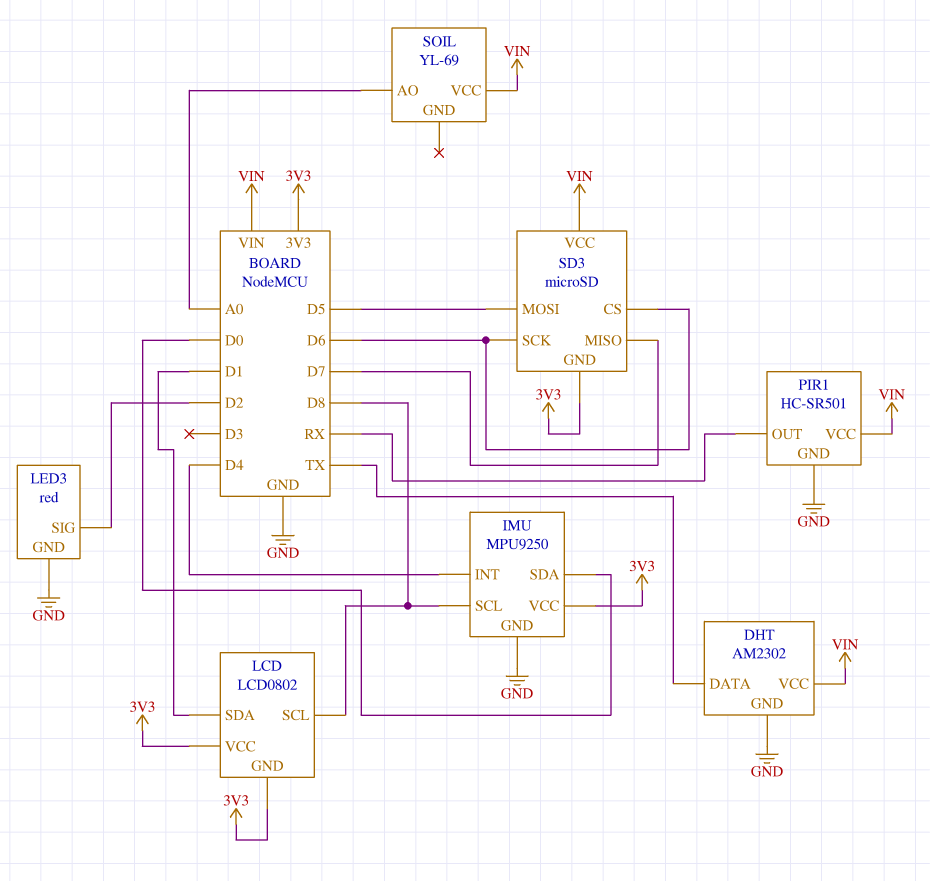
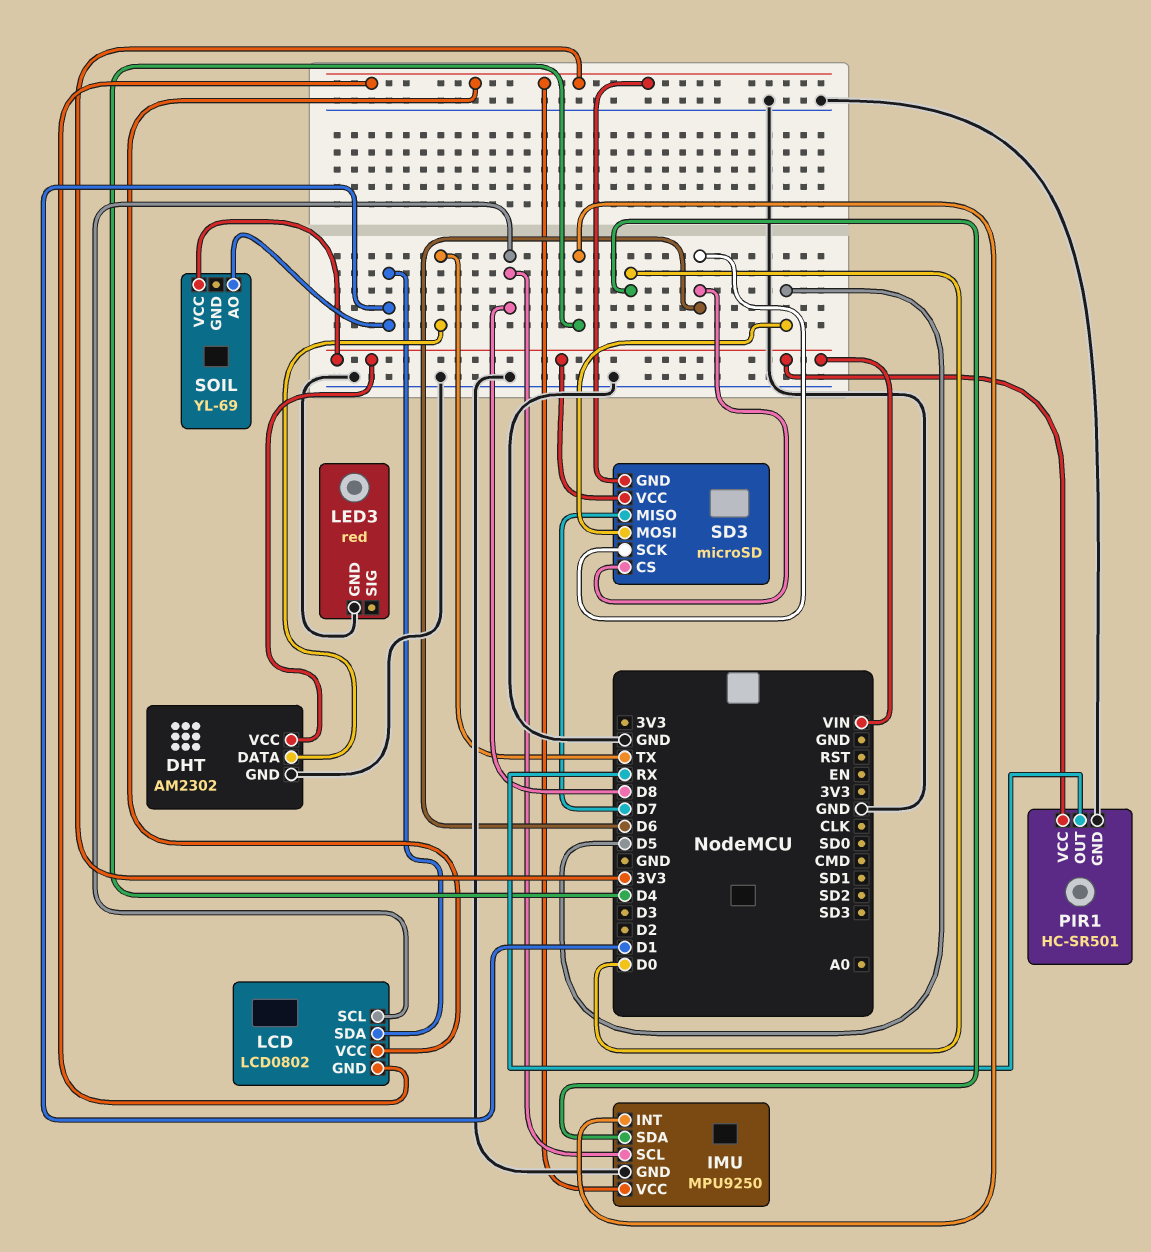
LED3 pin SIG: D2 -> none
SOIL pin AO: A0 -> D1

